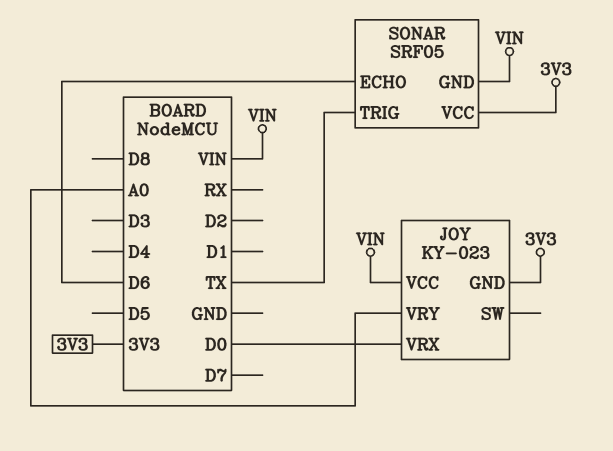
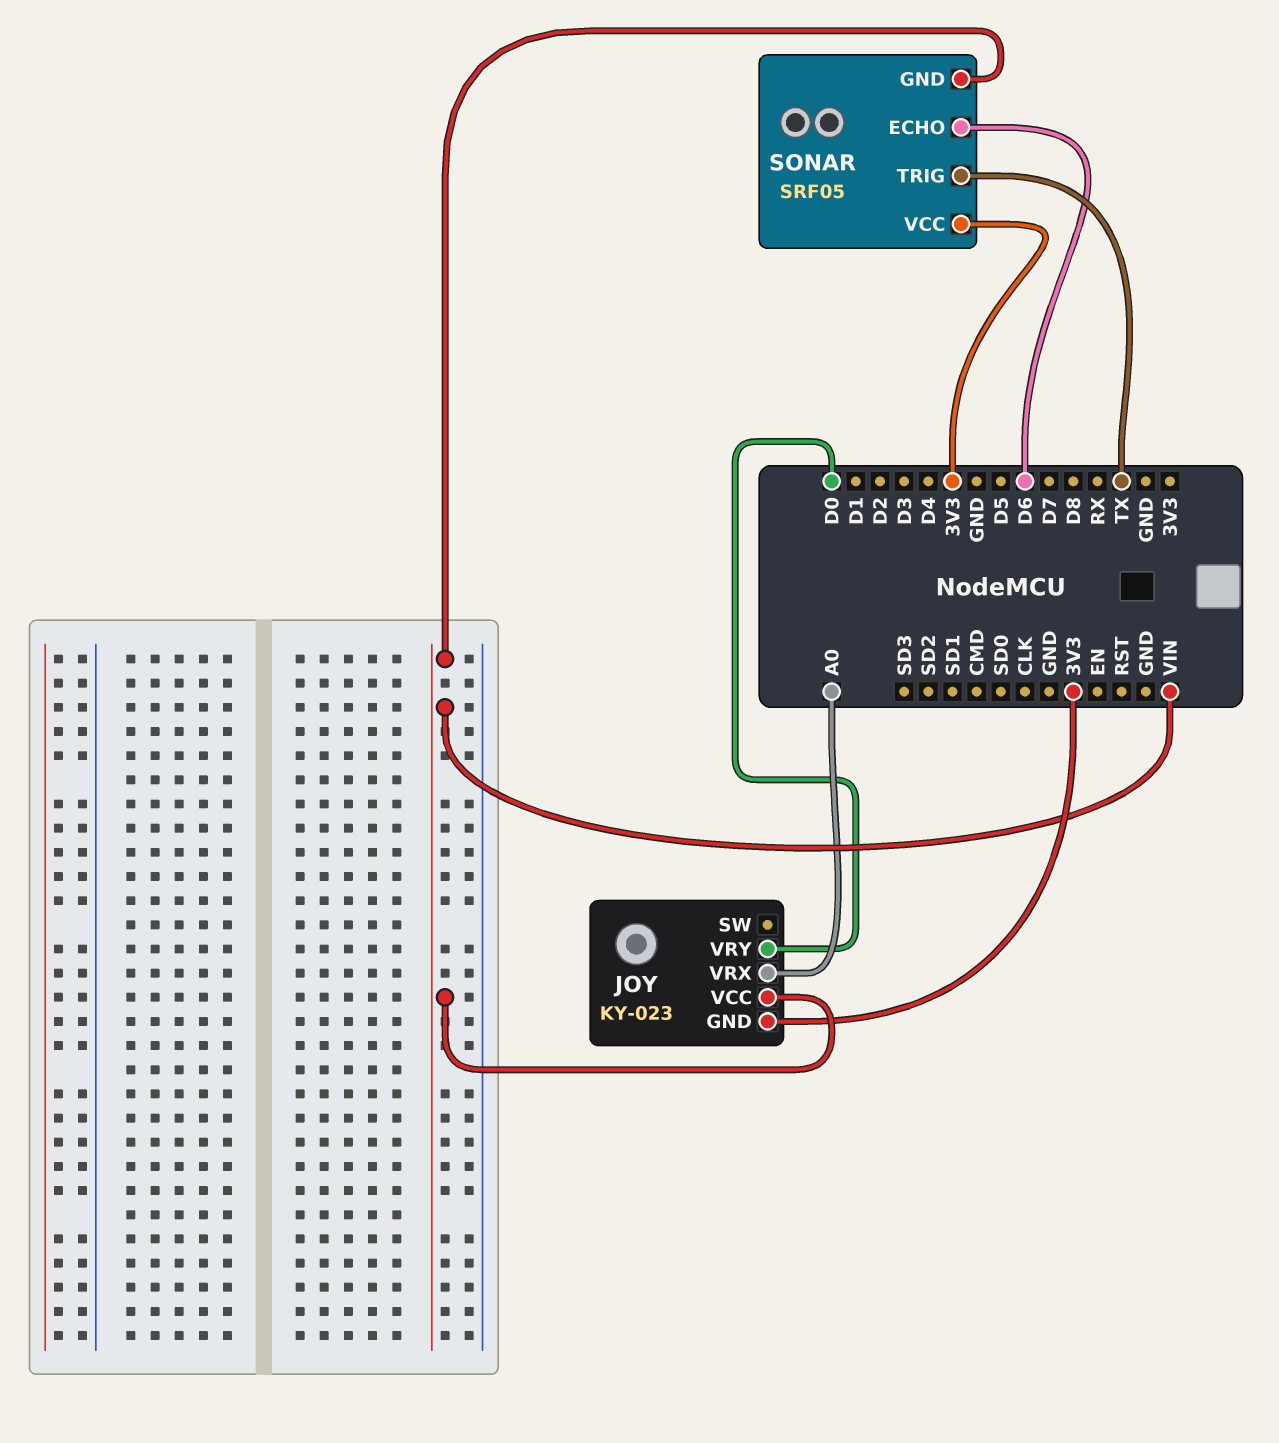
JOY pin VRX: D0 -> A0
JOY pin VRY: A0 -> D0

